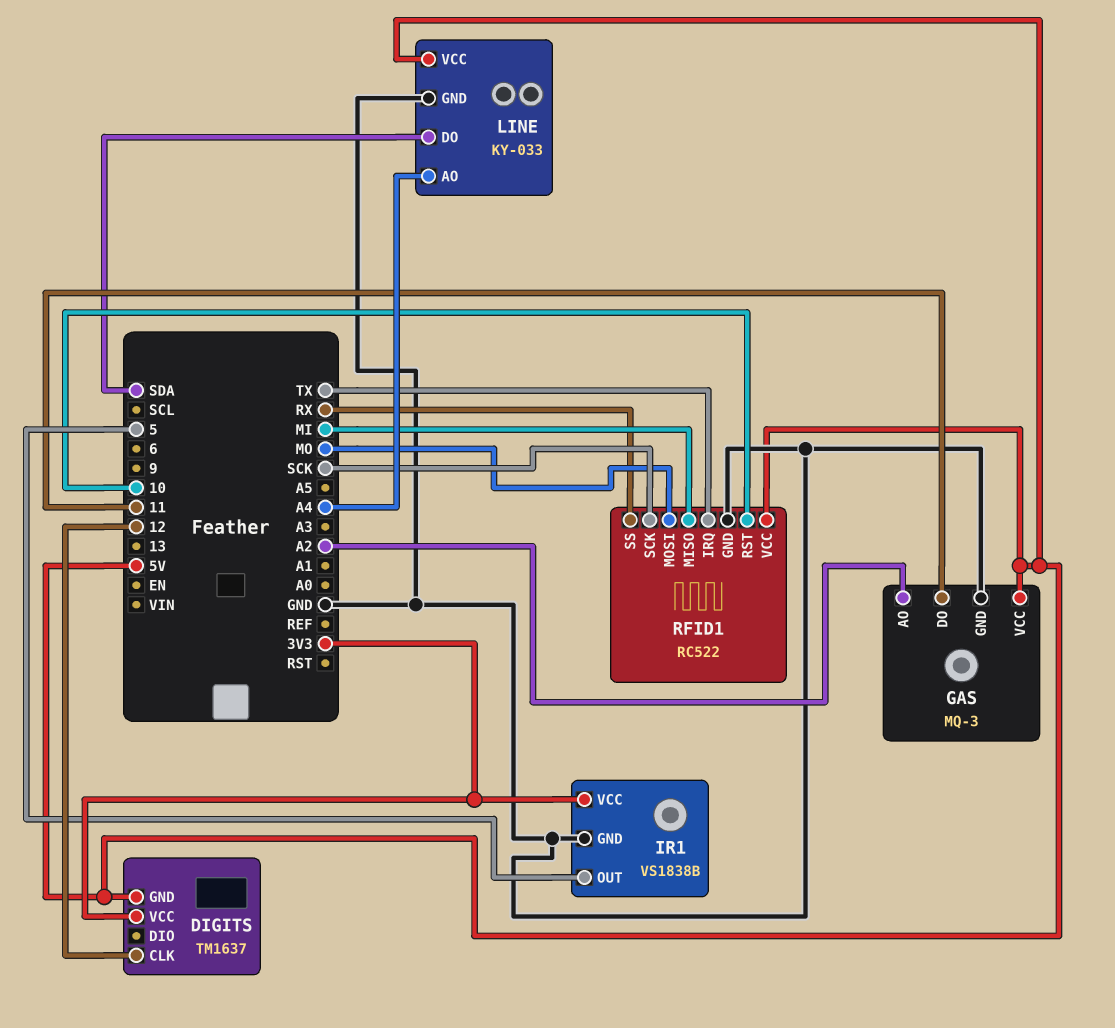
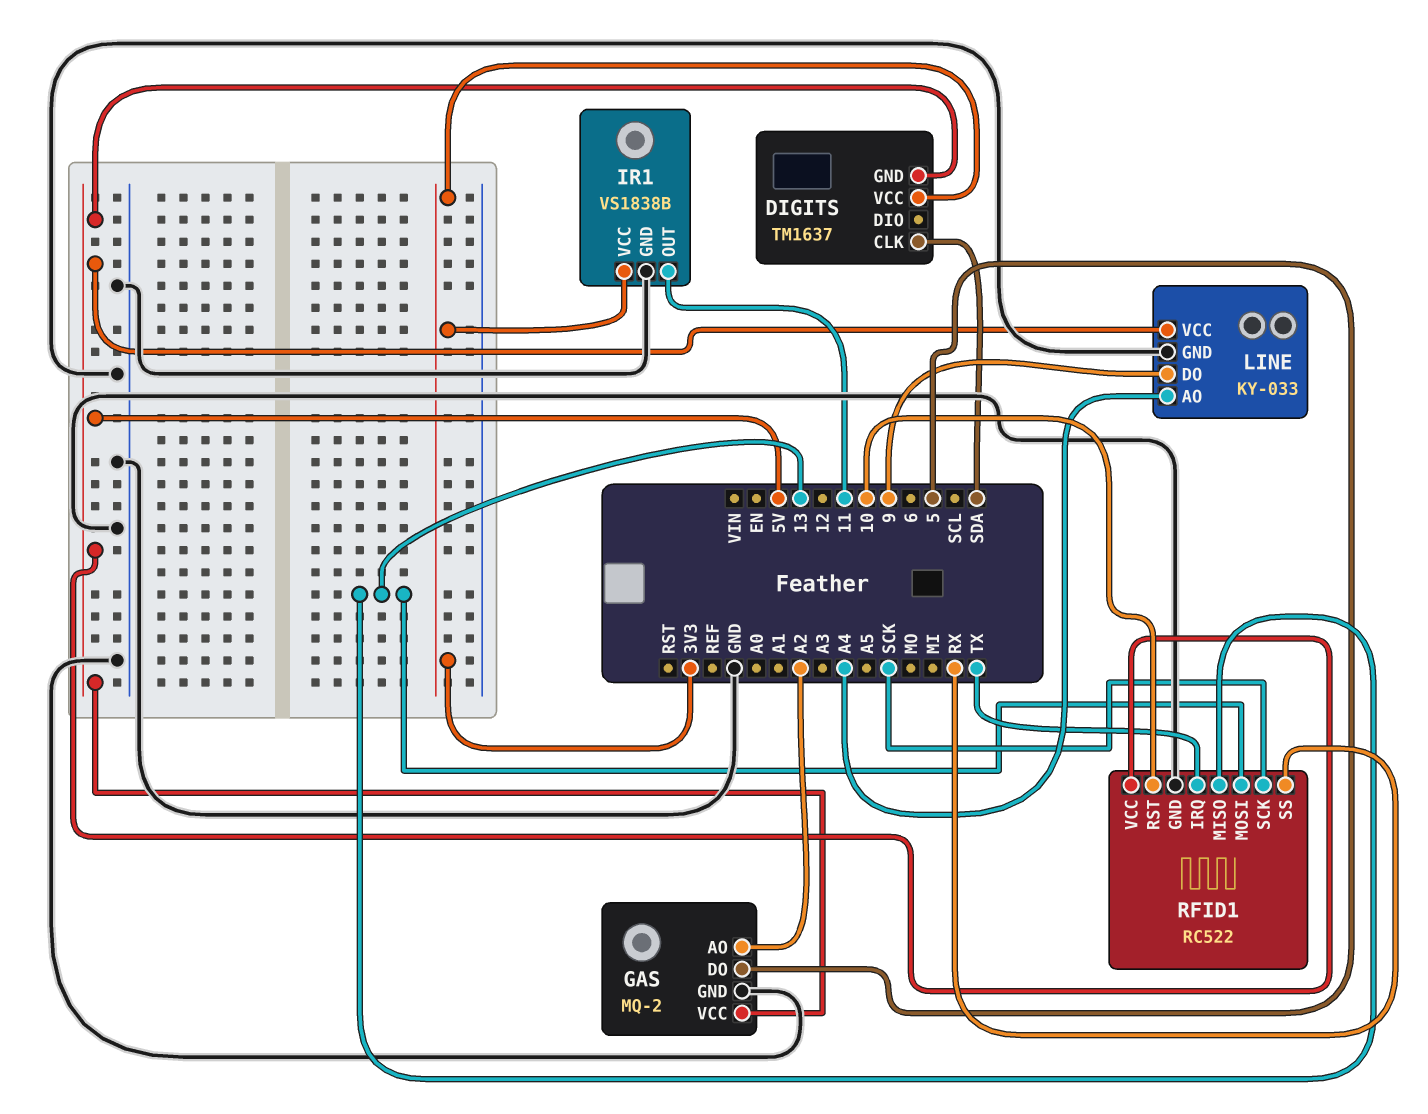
DIGITS pin CLK: 12 -> SDA
GAS: MQ-3 -> MQ-2
GAS pin DO: 11 -> 5
IR1 pin OUT: 5 -> 11
LINE pin DO: SDA -> 9
RFID1 pin MISO: MI -> 13
RFID1 pin MOSI: MO -> 13

